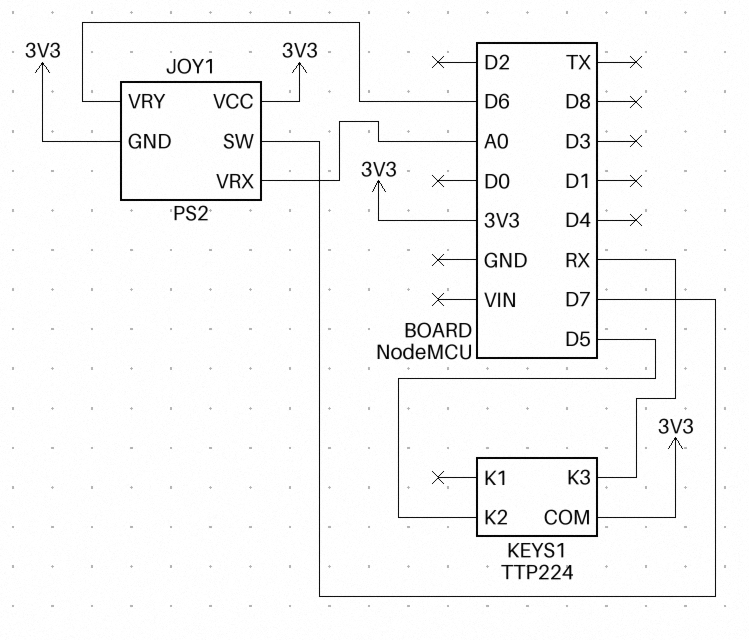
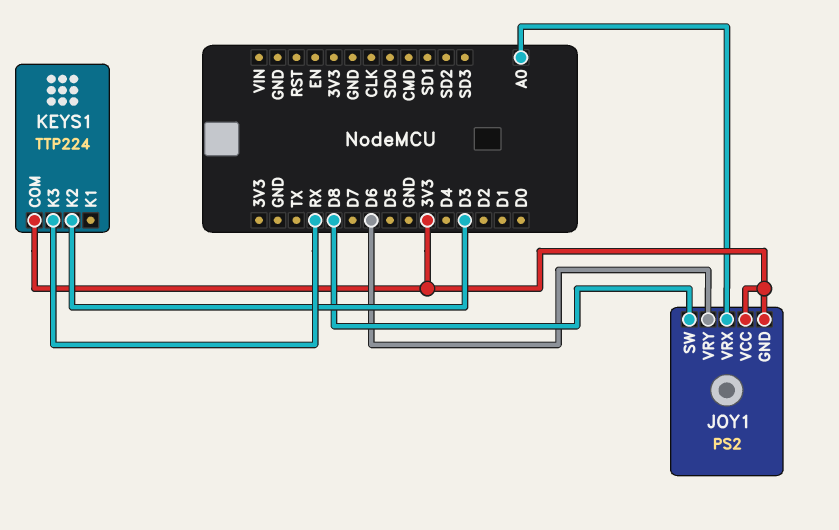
JOY1 pin SW: D7 -> D8
KEYS1 pin K2: D5 -> D3

